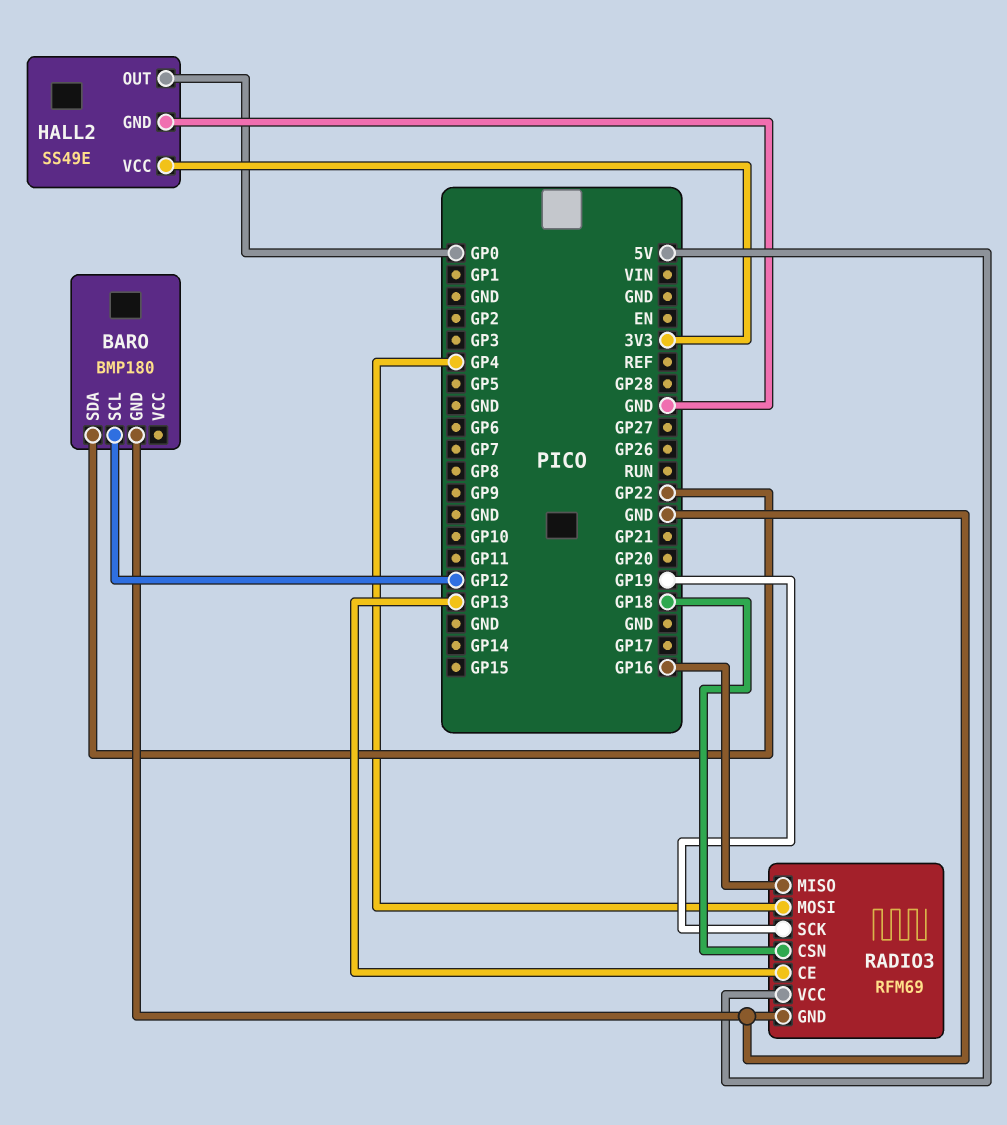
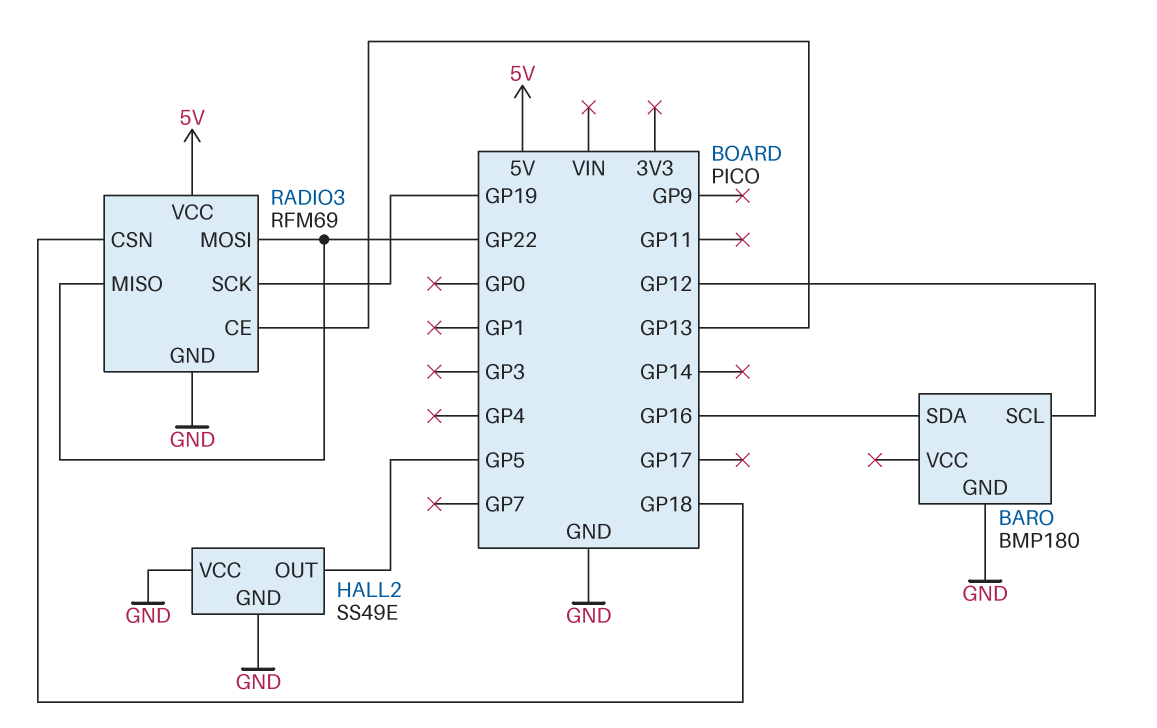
BARO pin SDA: GP22 -> GP16
HALL2 pin OUT: GP0 -> GP5
HALL2 pin VCC: 3V3 -> GND
RADIO3 pin MISO: GP16 -> GP22
RADIO3 pin MOSI: GP4 -> GP22

